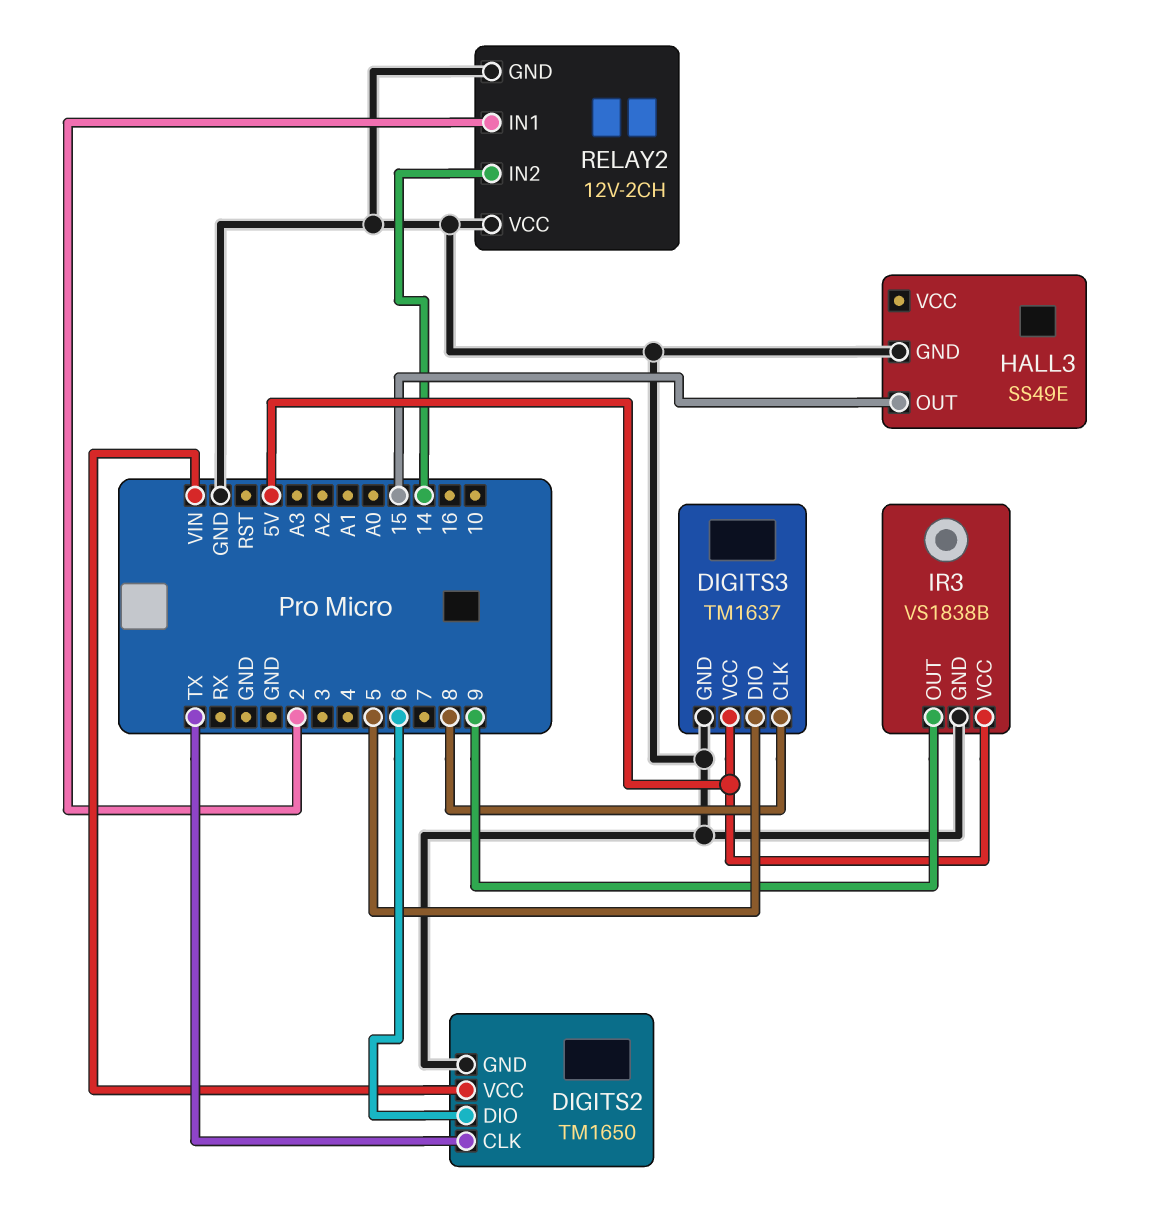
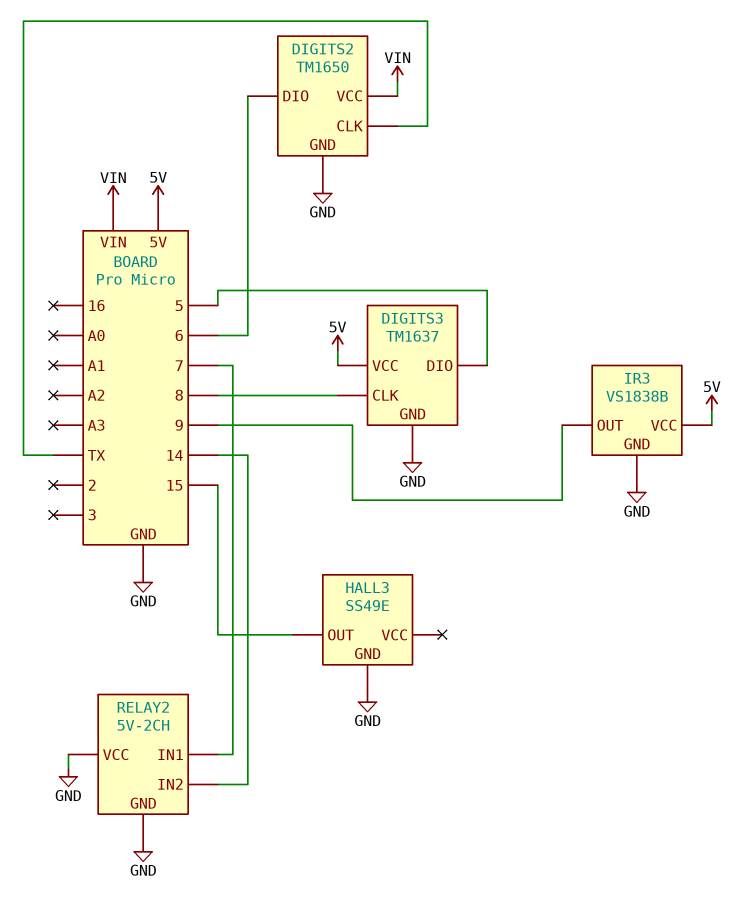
RELAY2: 12V-2CH -> 5V-2CH
RELAY2 pin IN1: 2 -> 7

